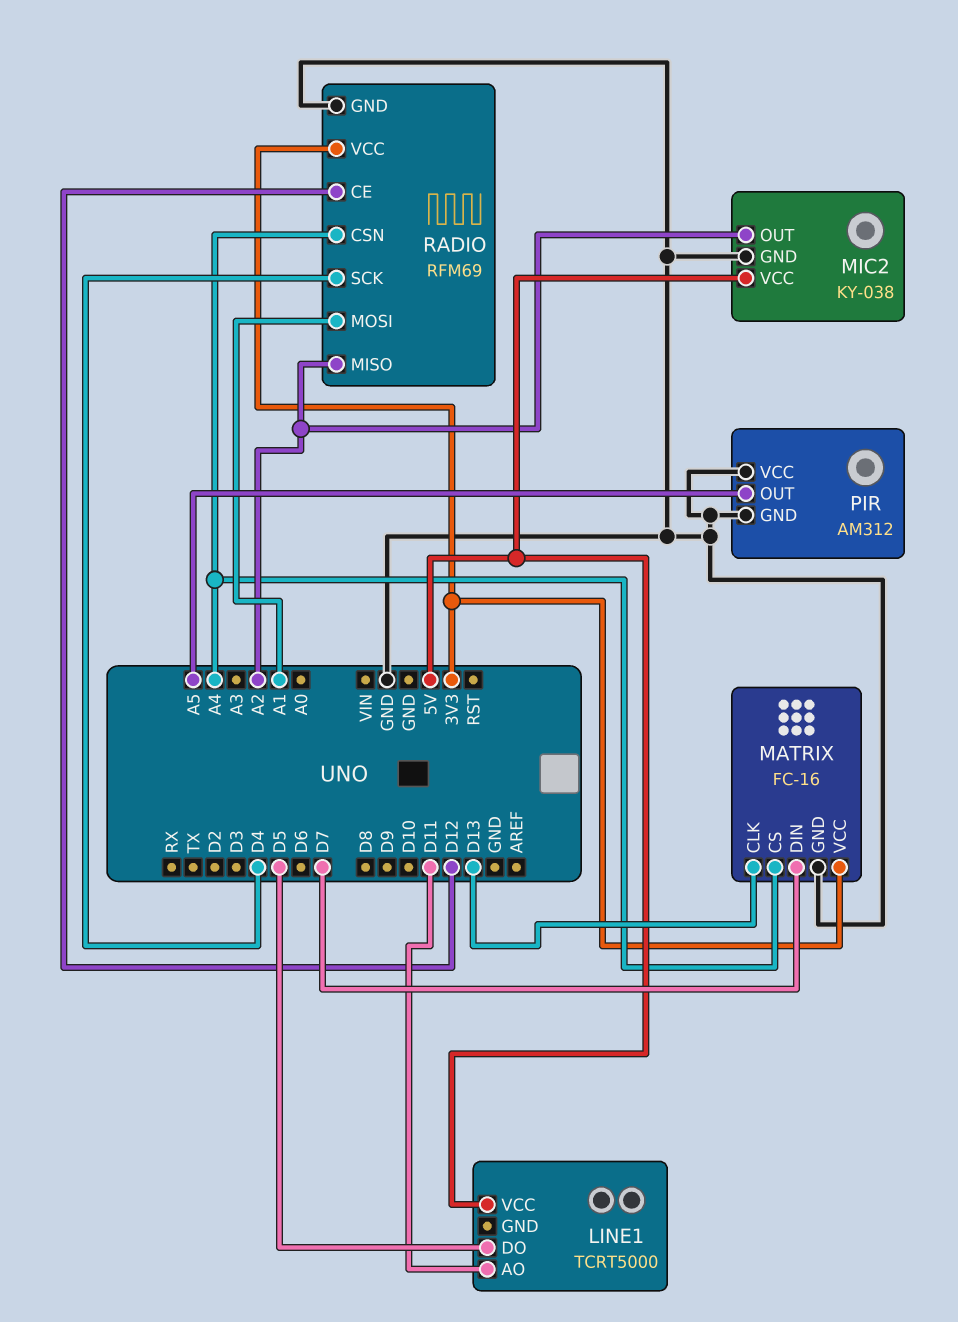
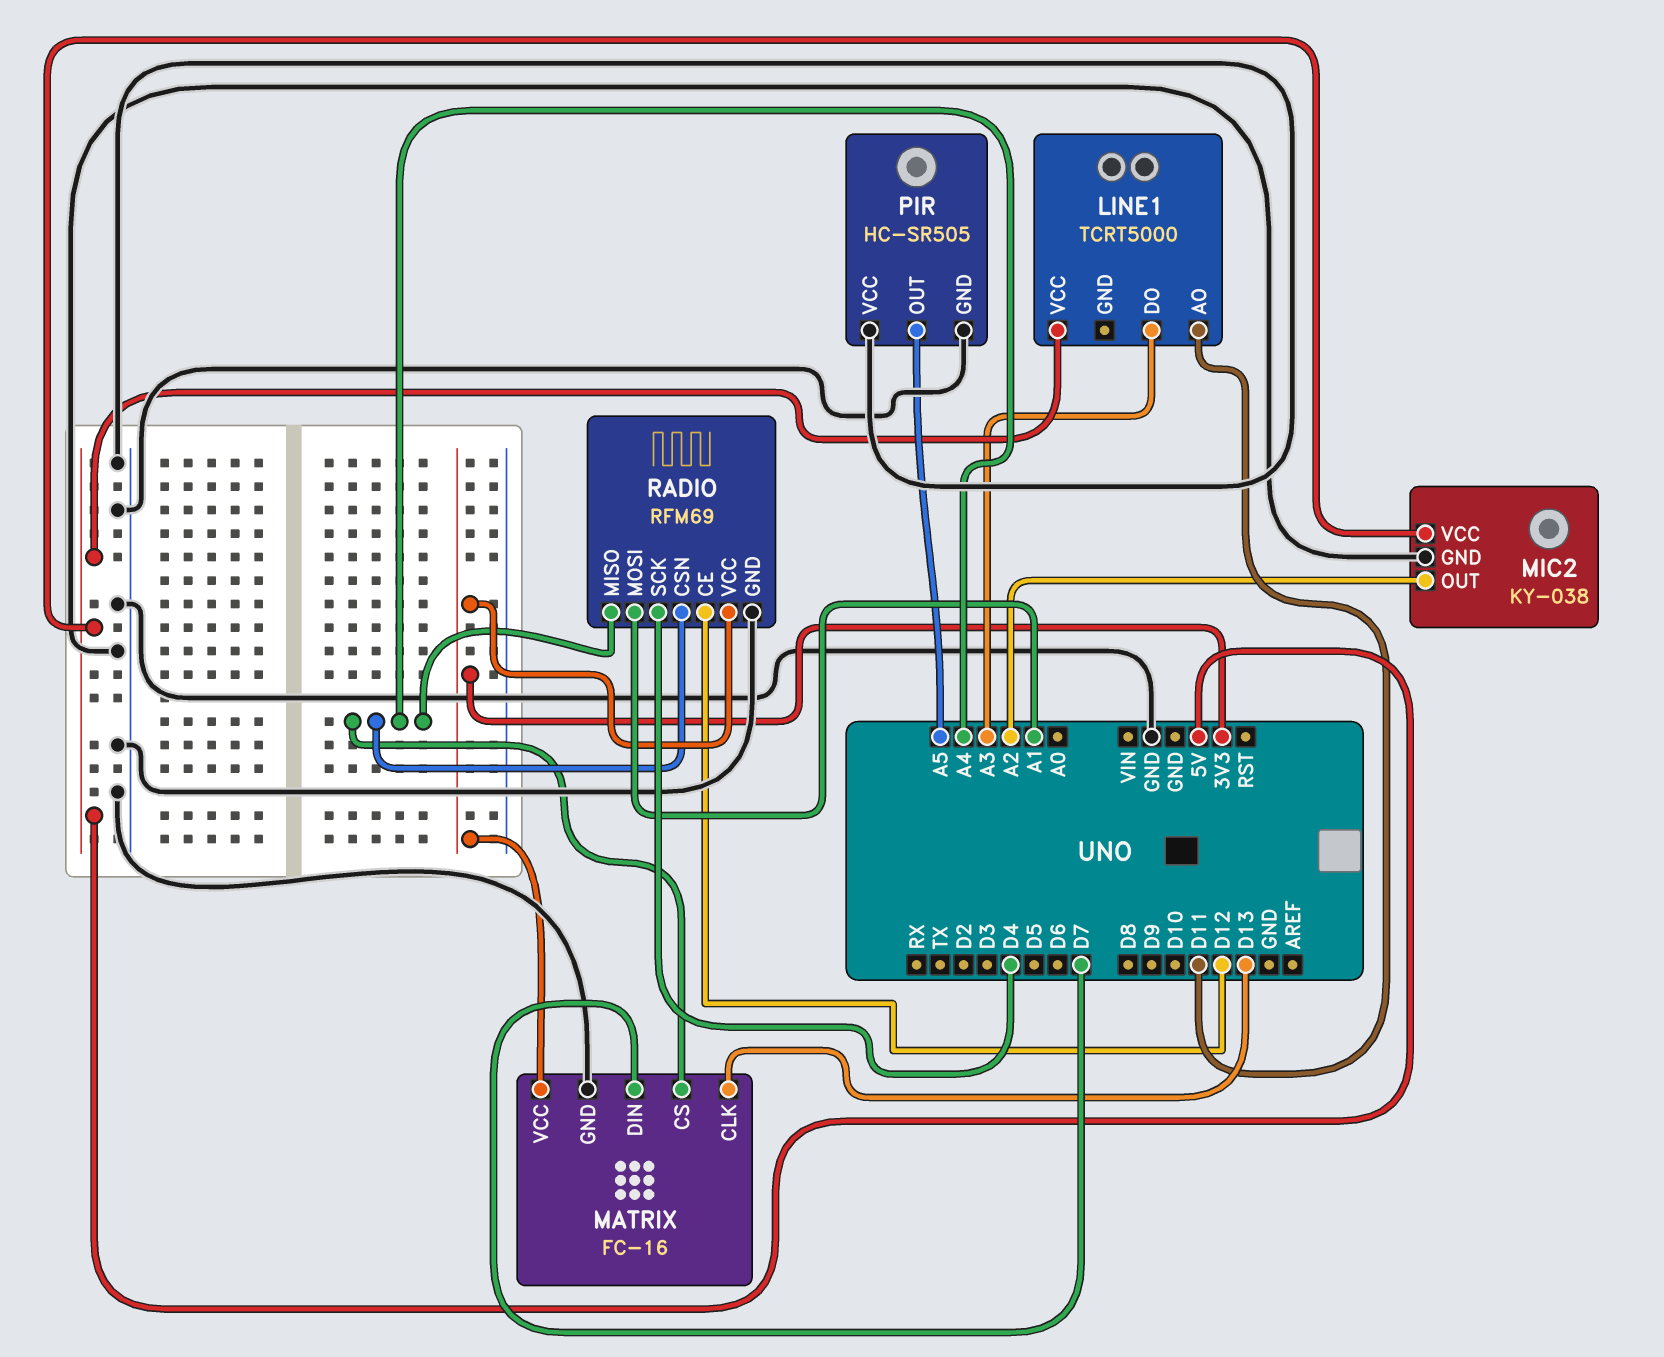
LINE1 pin DO: D5 -> A3
PIR: AM312 -> HC-SR505
RADIO pin MISO: A2 -> A4

